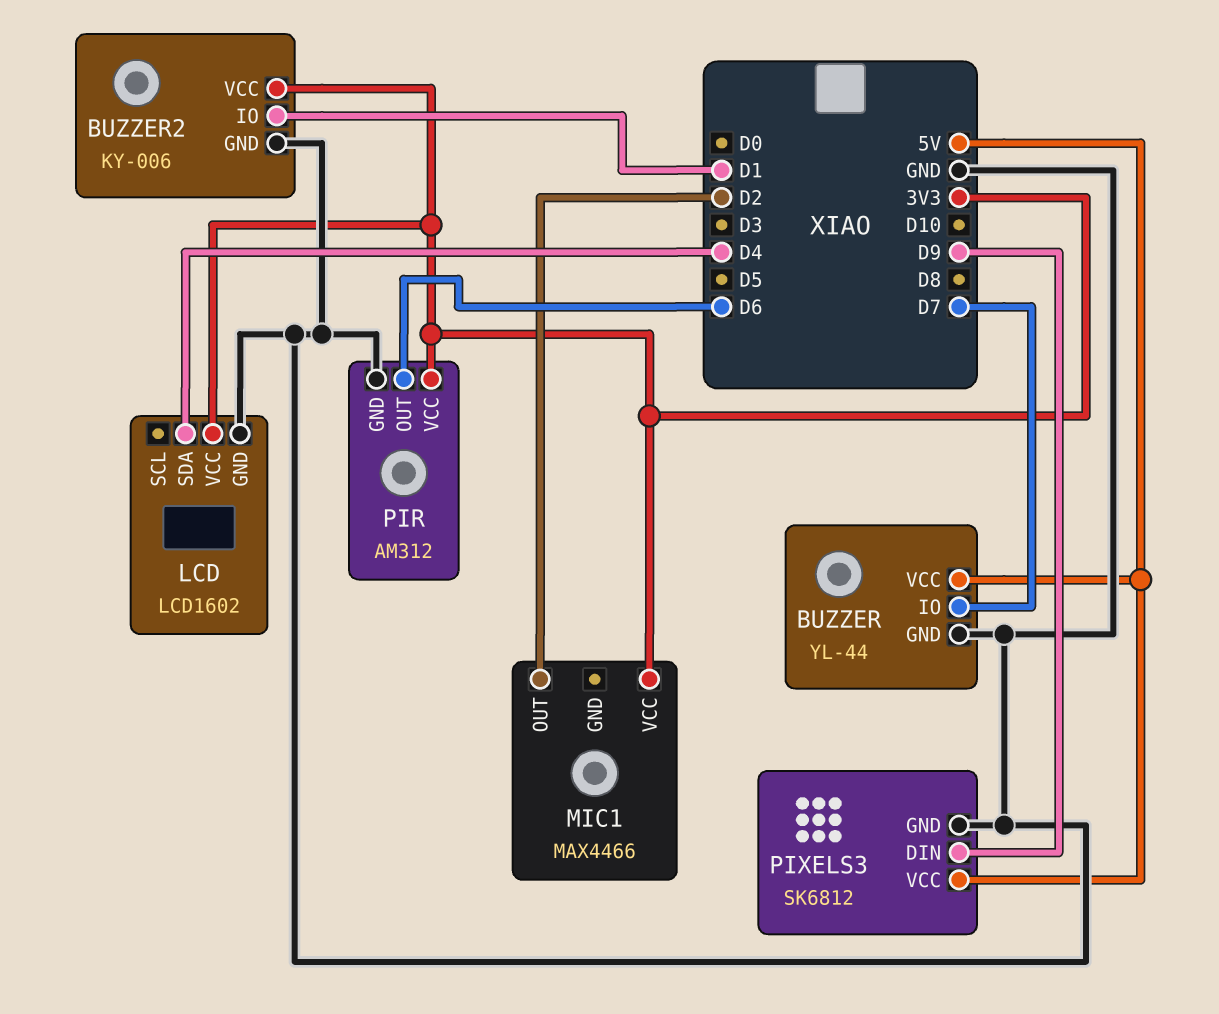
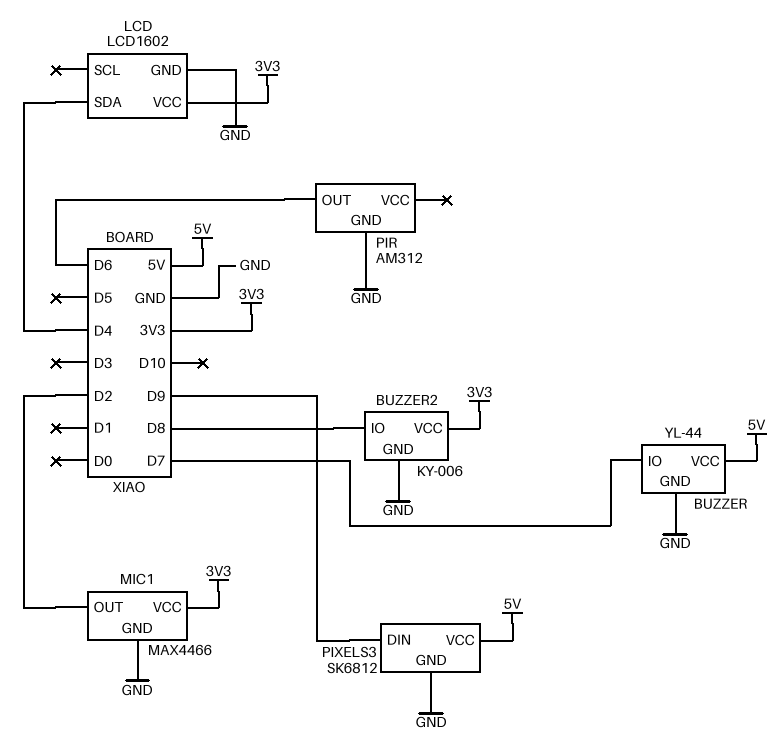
BUZZER2 pin IO: D1 -> D8
MIC1 pin GND: none -> GND
PIR pin VCC: 3V3 -> none

